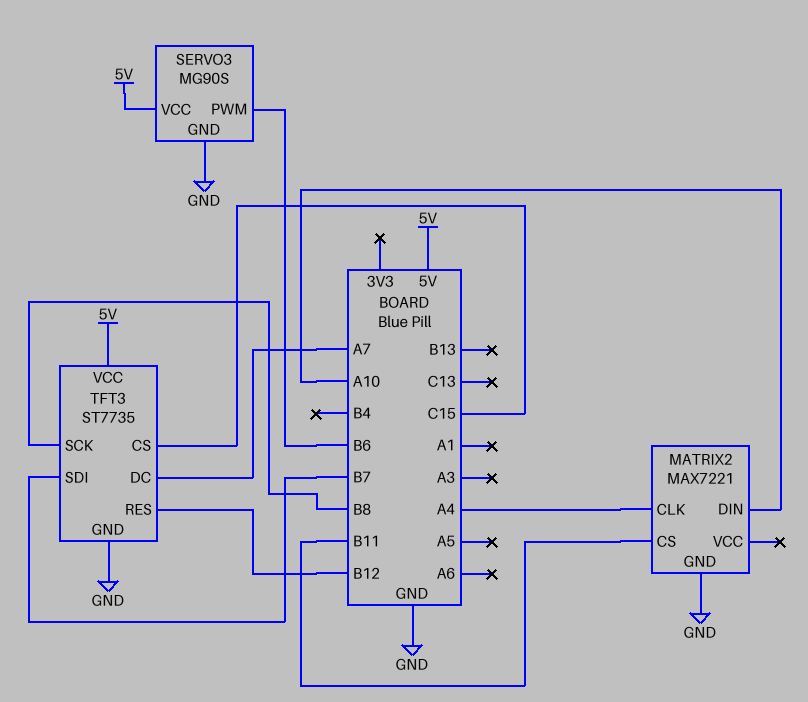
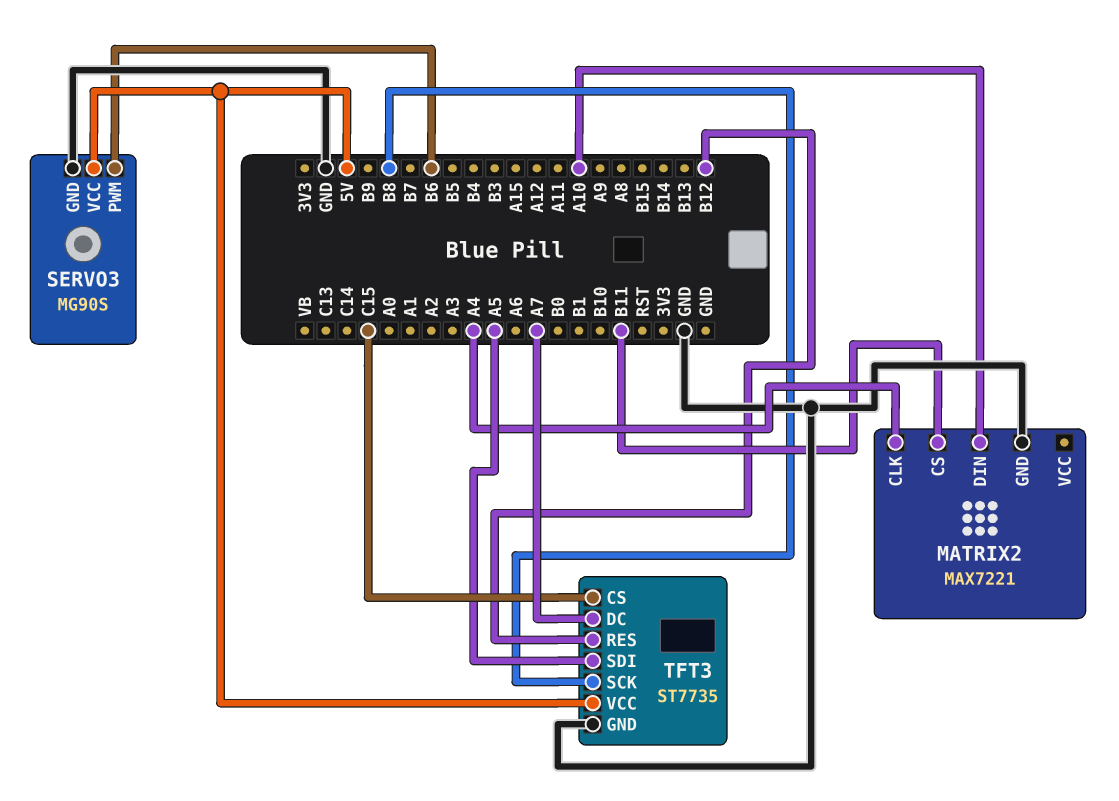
TFT3 pin SDI: B7 -> A5

